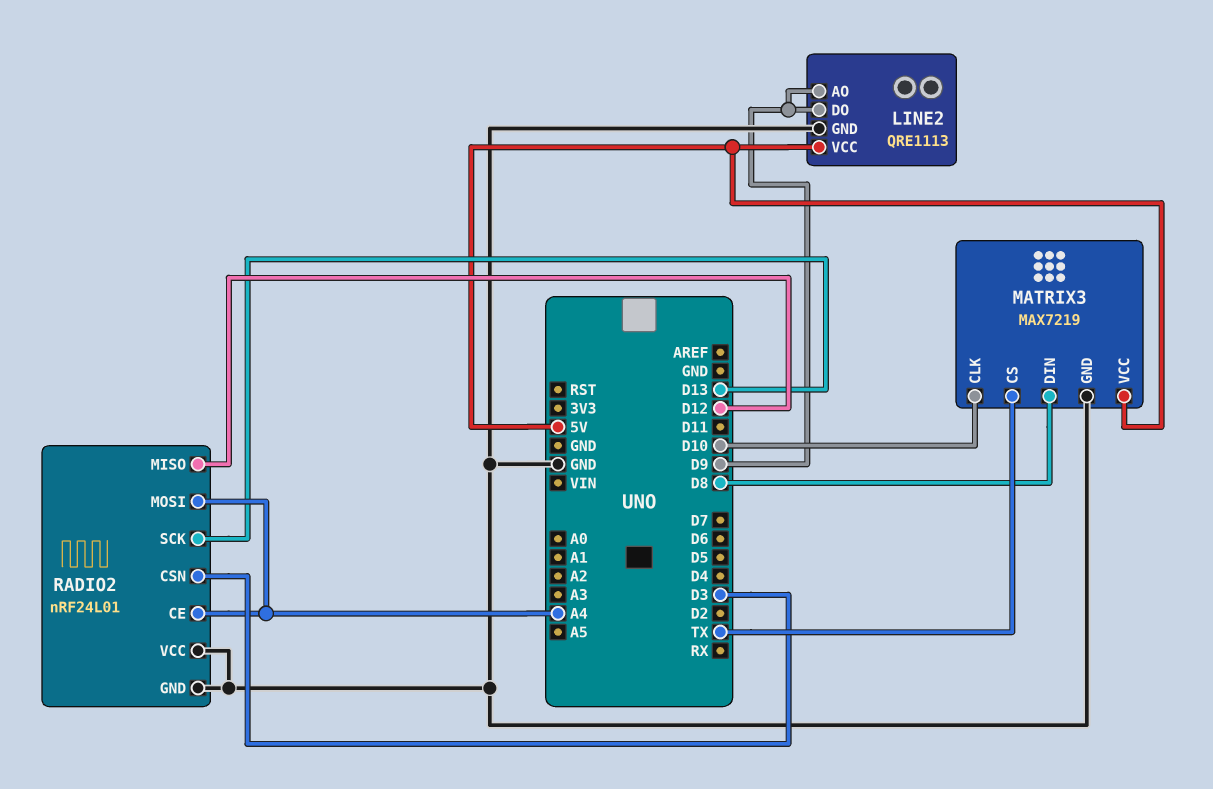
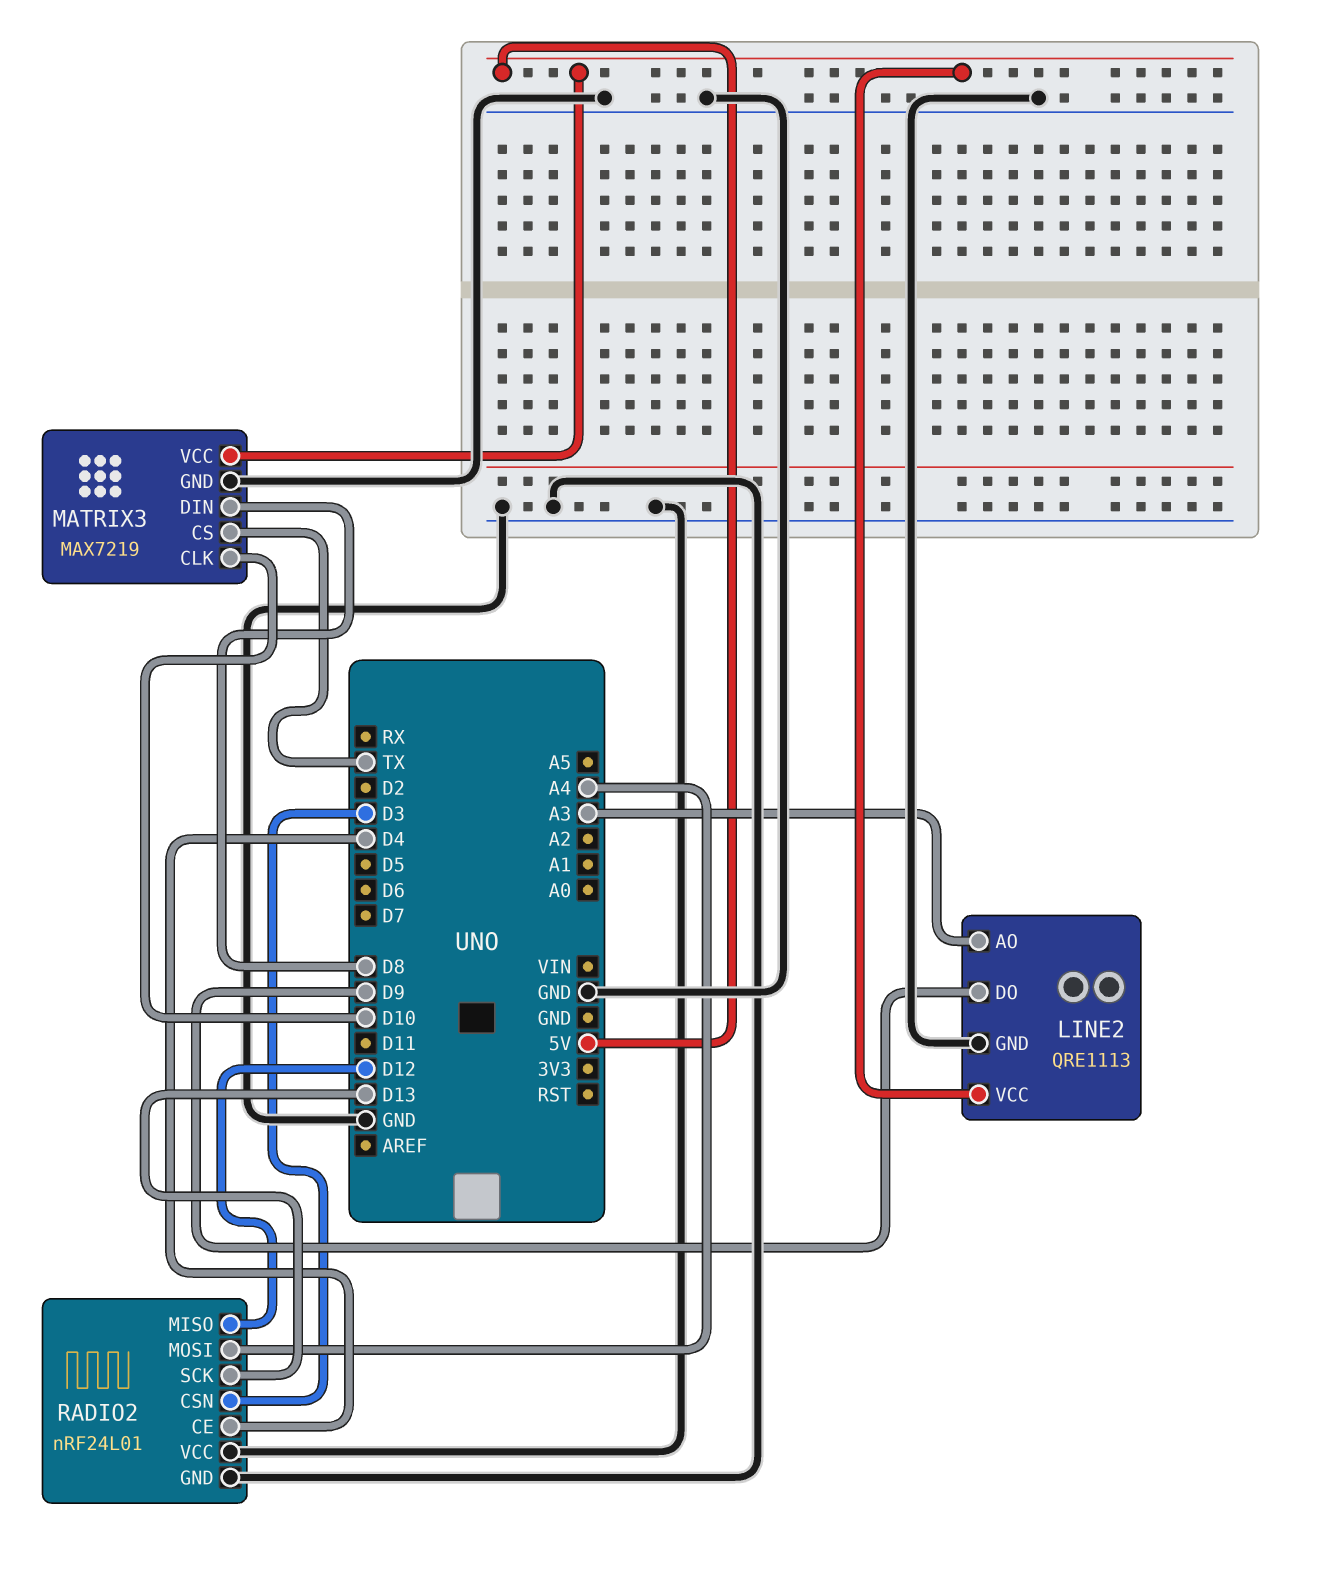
LINE2 pin AO: D9 -> A3
RADIO2 pin CE: A4 -> D4

